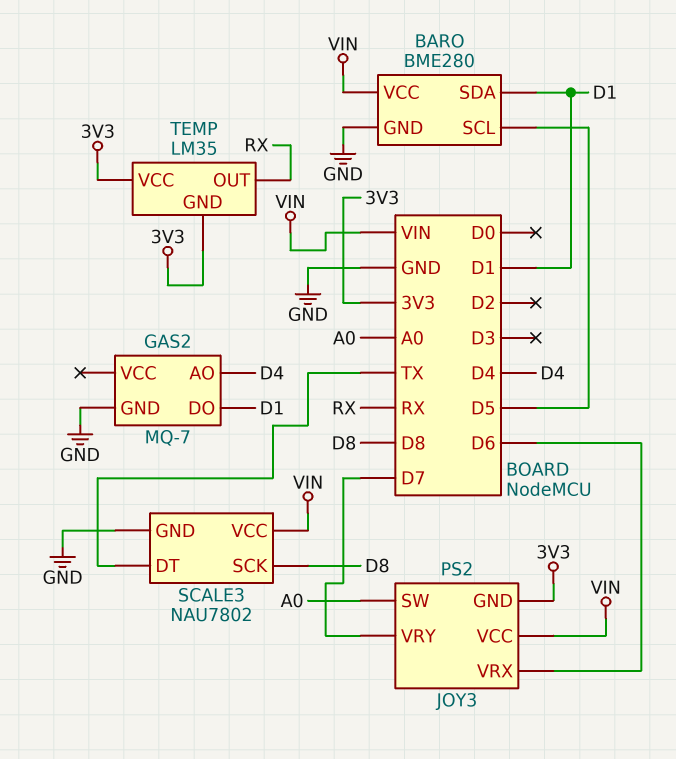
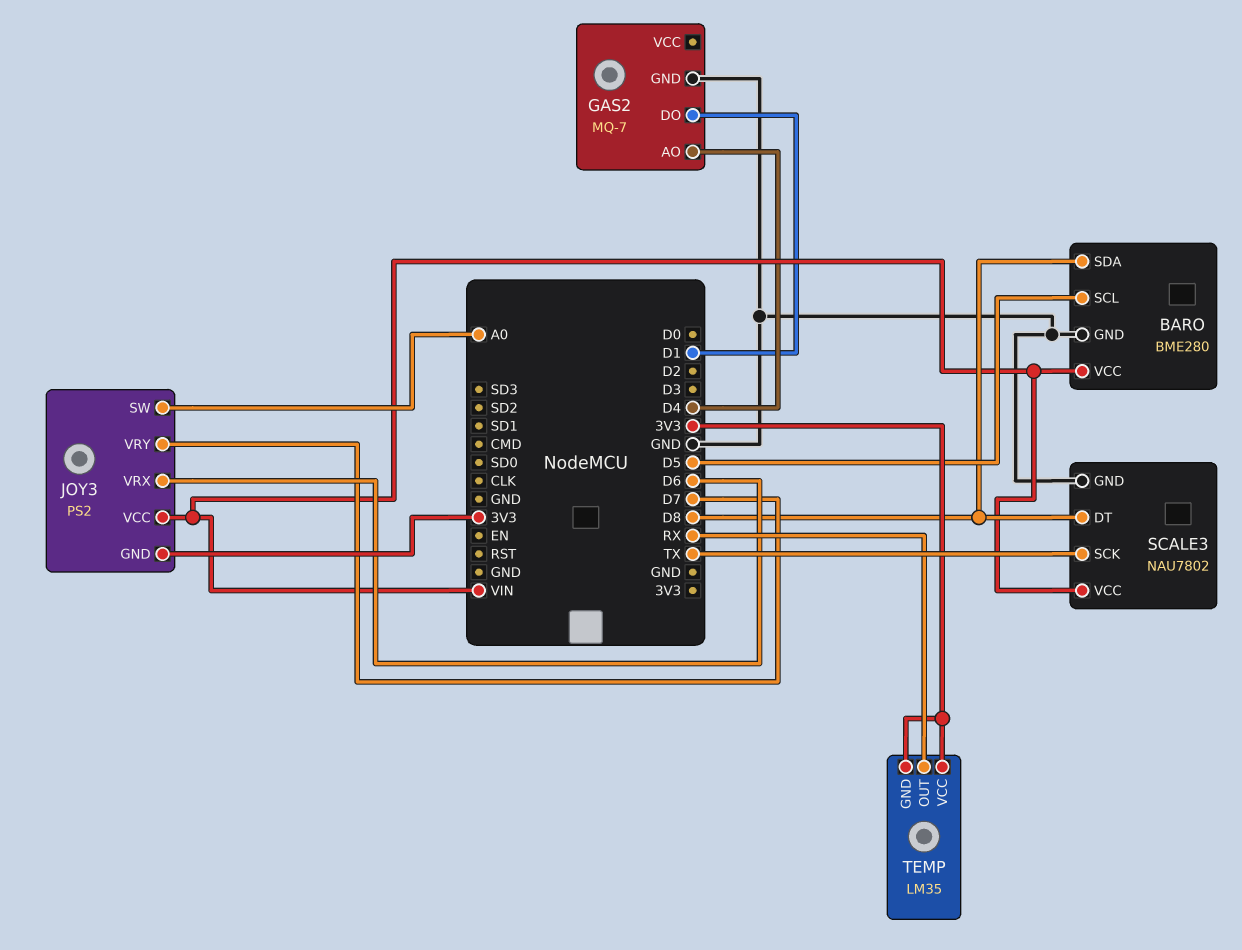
BARO pin SDA: D1 -> D8
SCALE3 pin DT: TX -> D8
SCALE3 pin SCK: D8 -> TX

